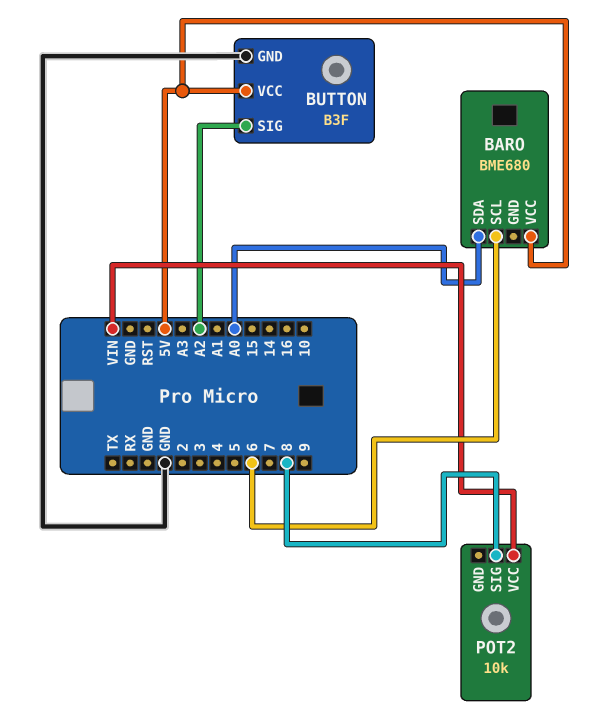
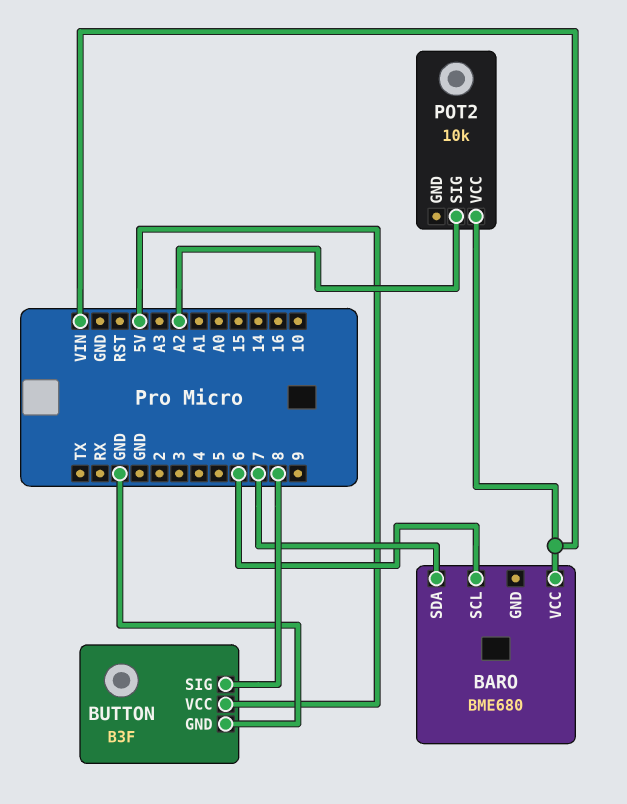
BARO pin SDA: A0 -> 7
BARO pin VCC: 5V -> VIN
BUTTON pin SIG: A2 -> 8
POT2 pin SIG: 8 -> A2

